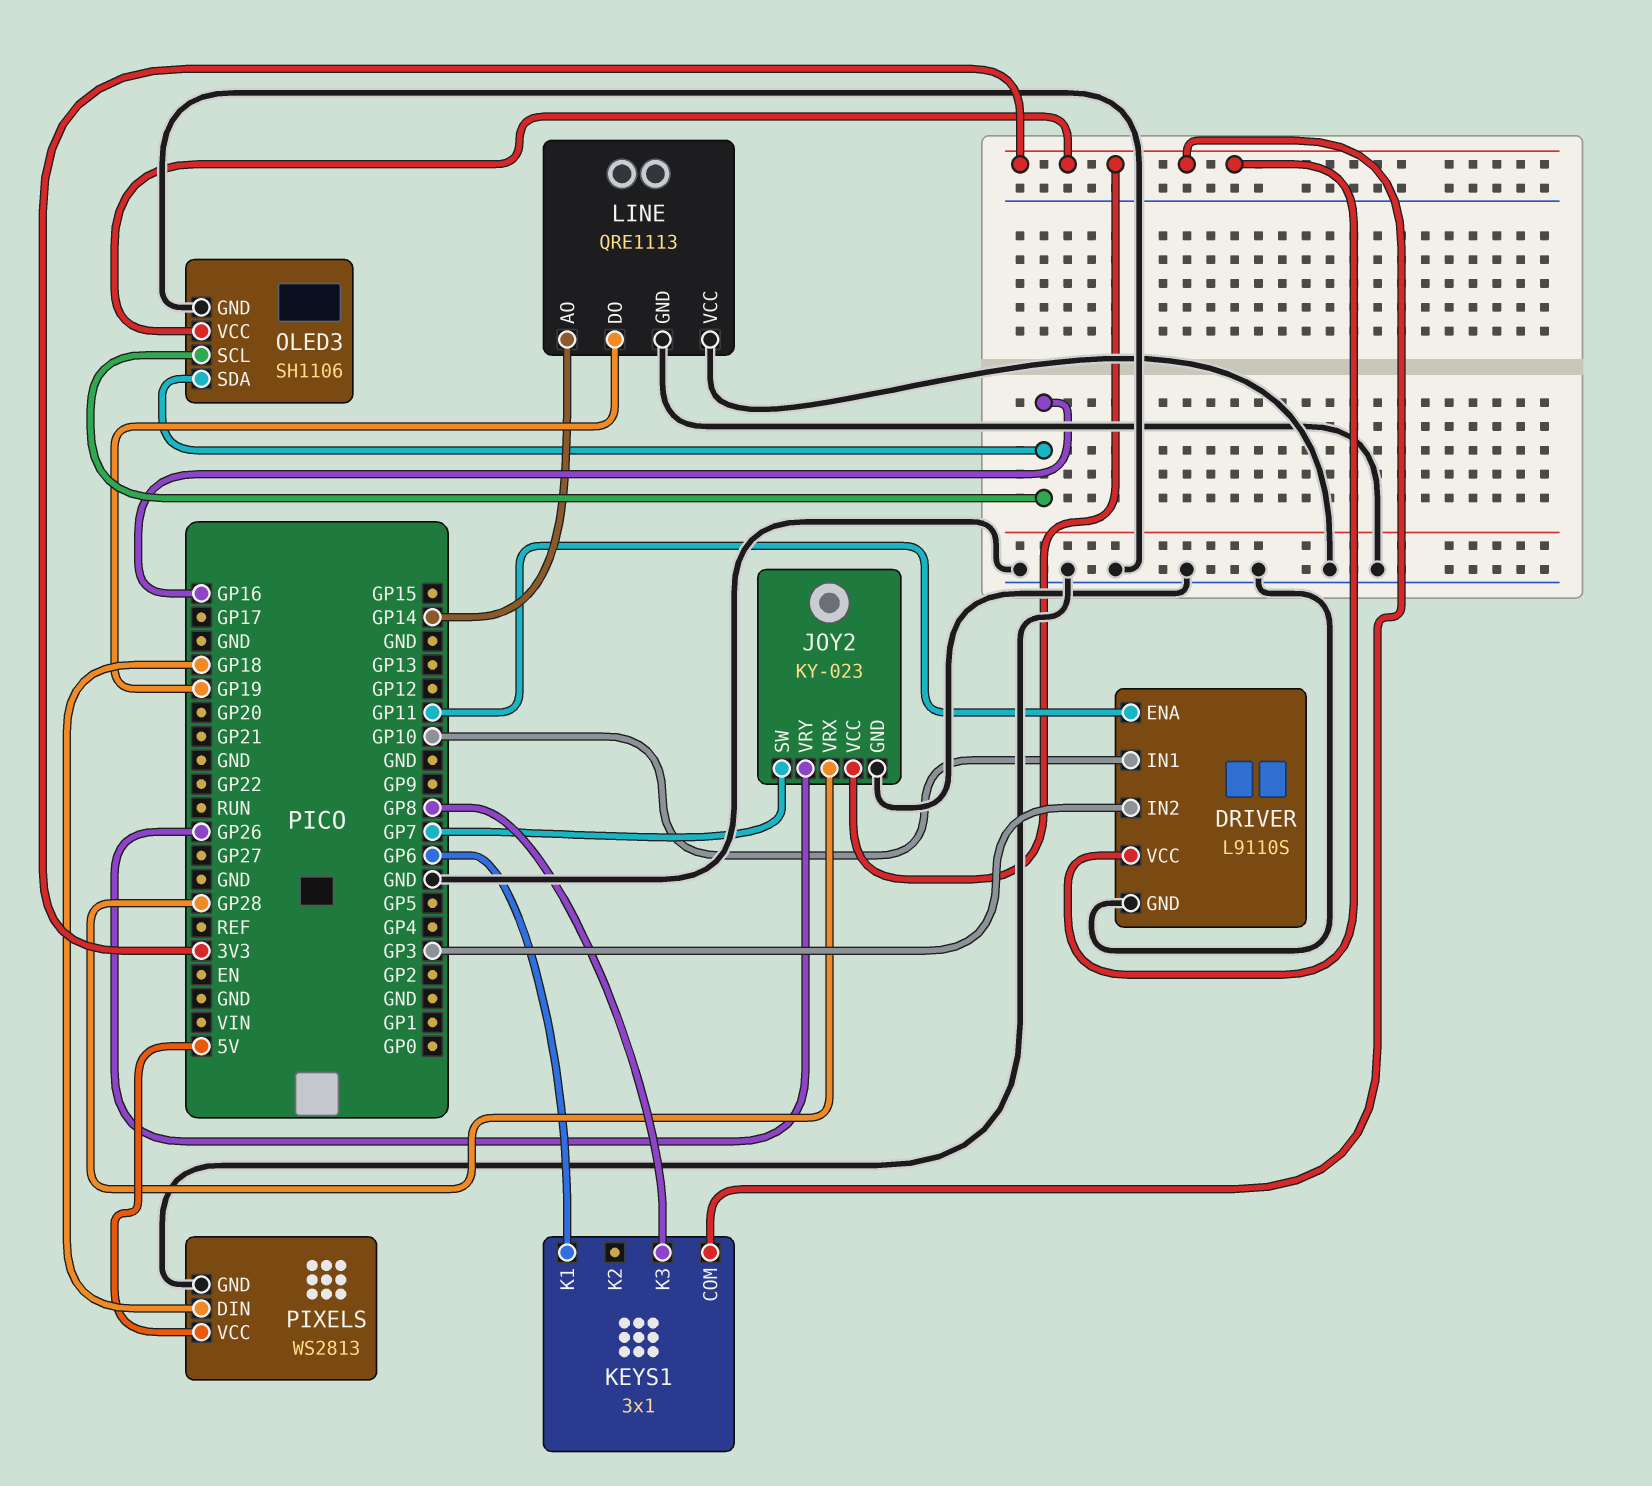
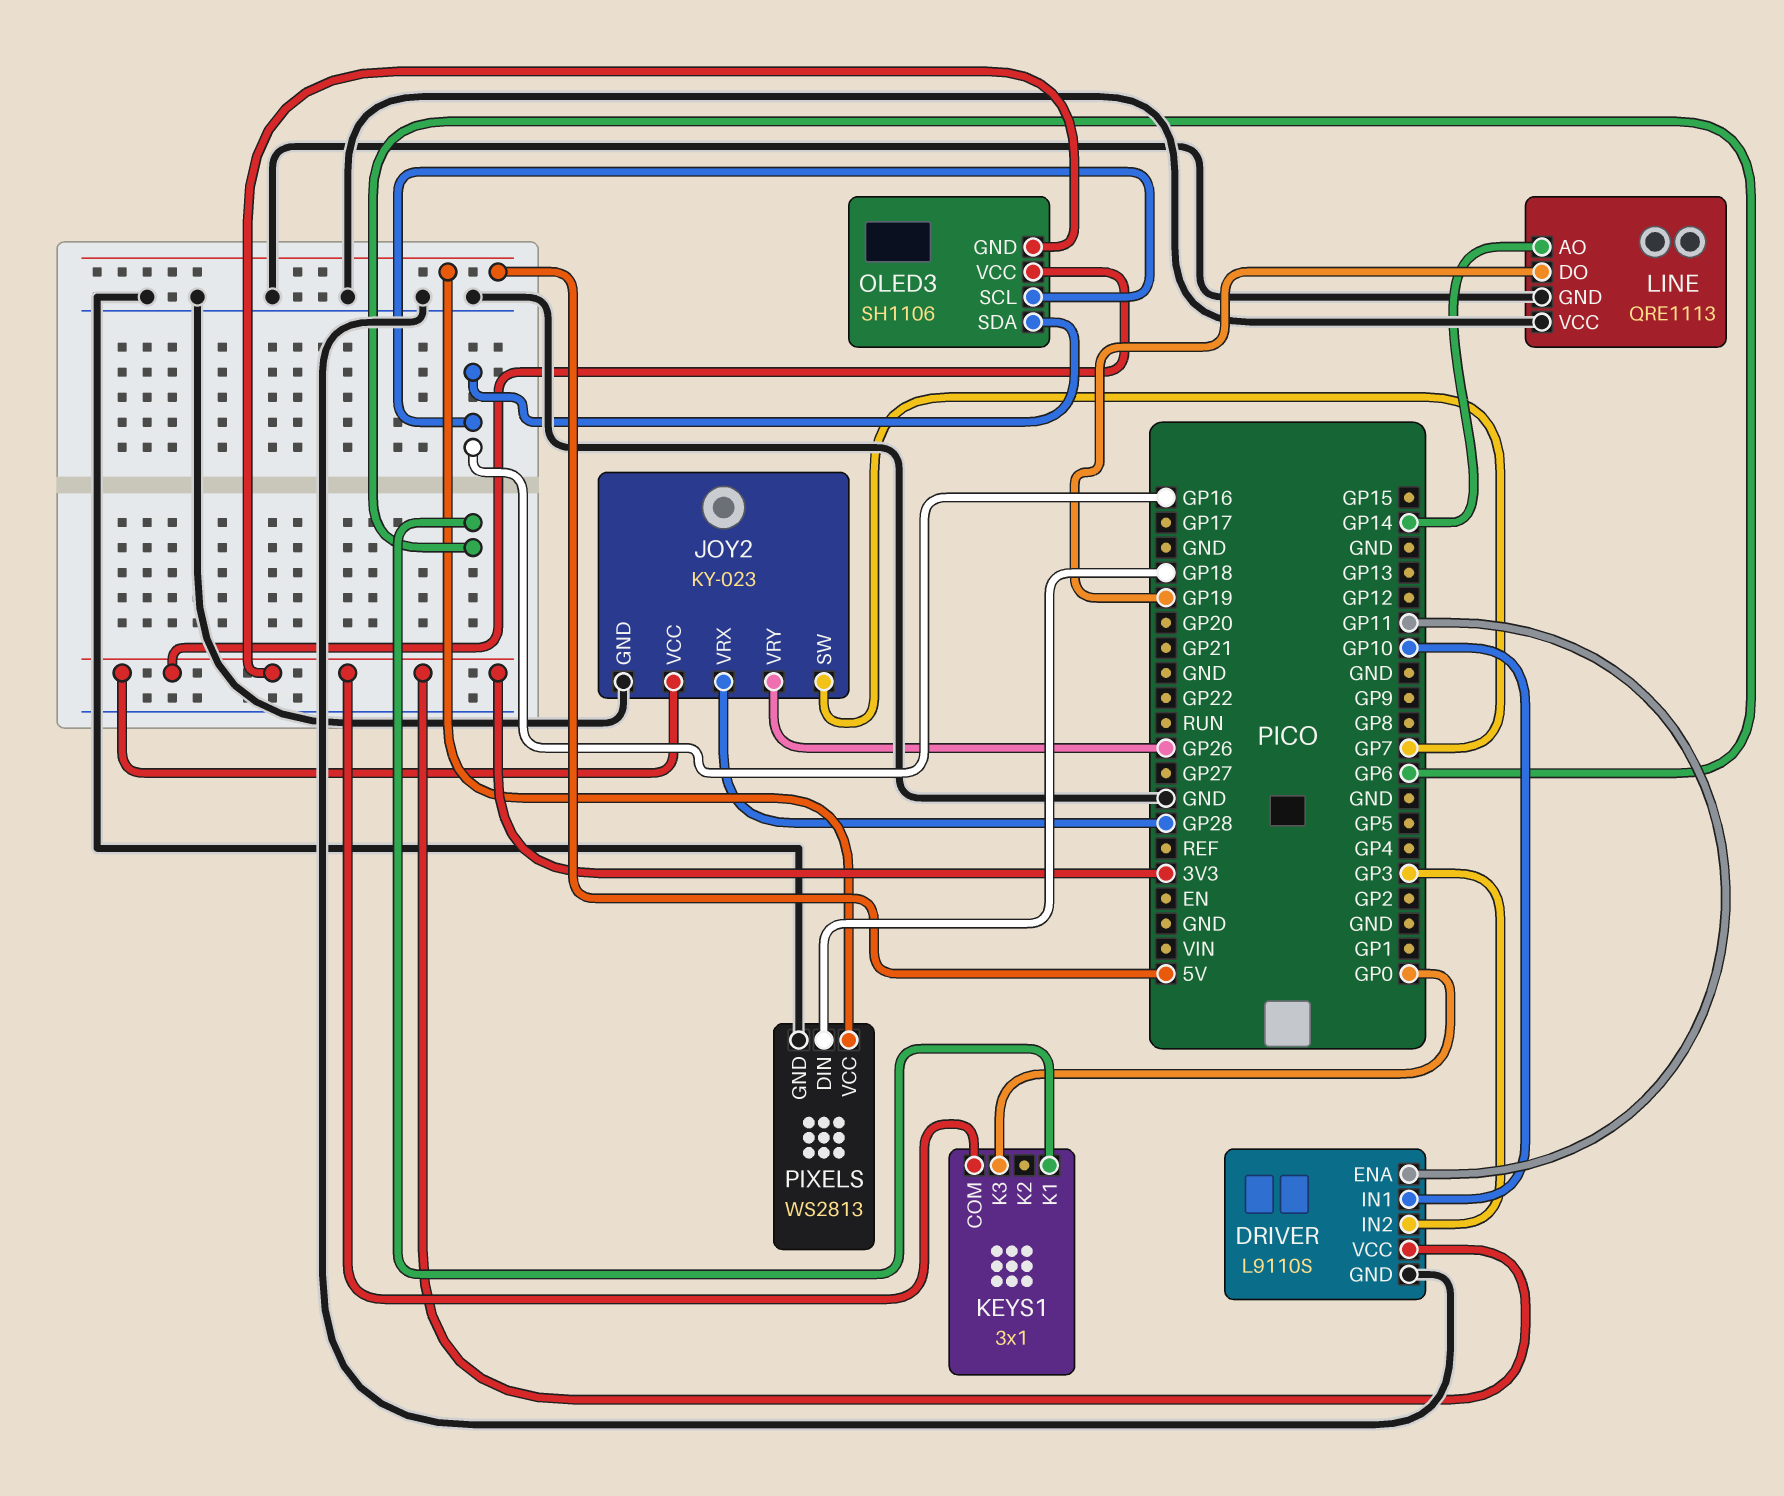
KEYS1 pin K3: GP8 -> GP0
OLED3 pin GND: GND -> 3V3

